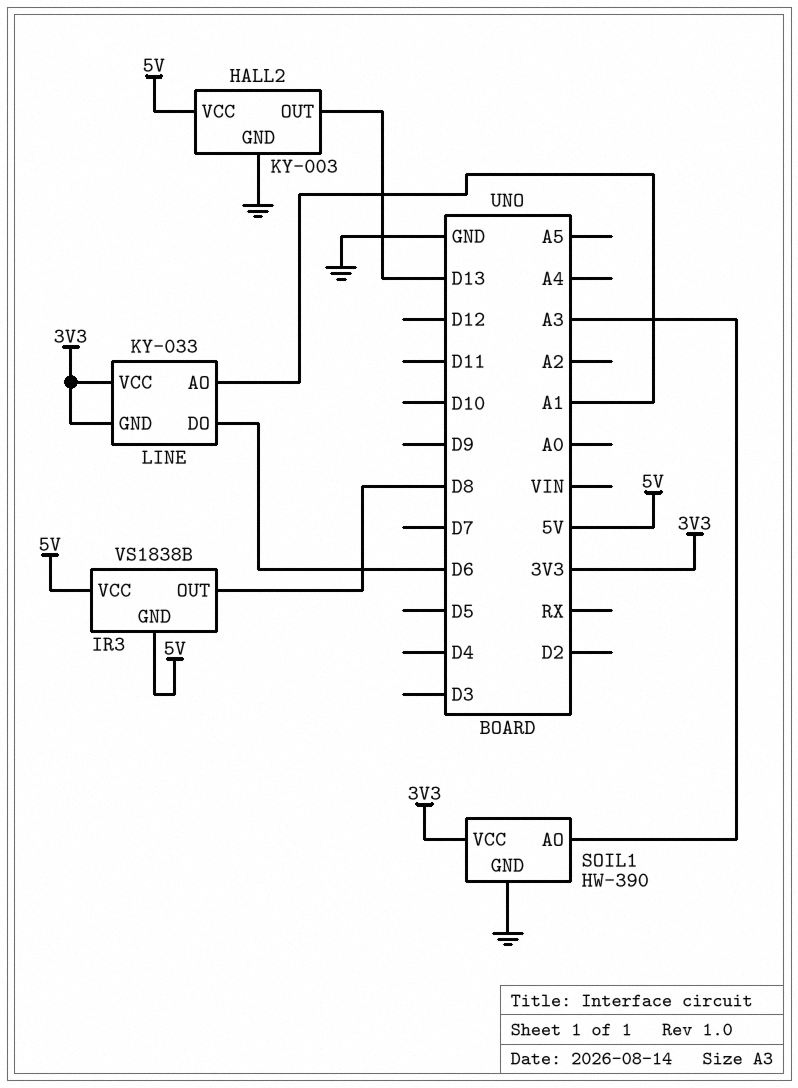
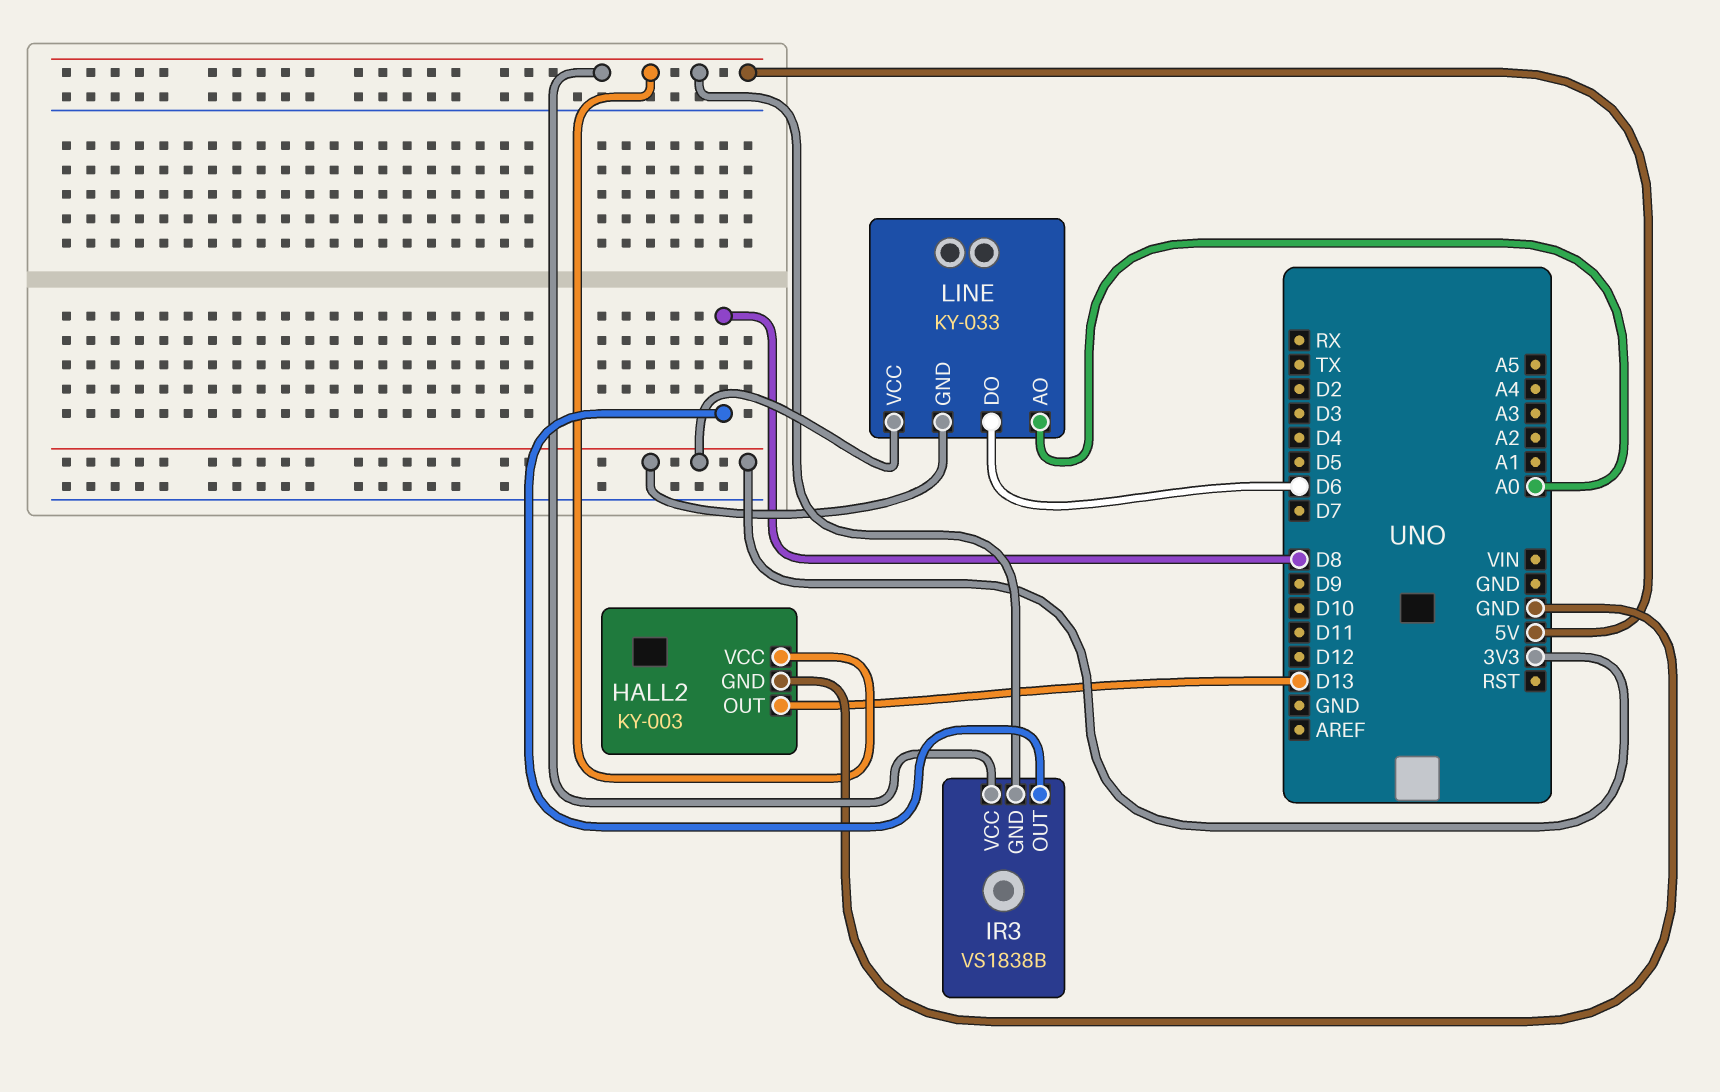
LINE pin AO: A1 -> A0
SOIL1: HW-390 -> none
SOIL1 pin AO: A3 -> none
SOIL1 pin GND: GND -> none
SOIL1 pin VCC: 3V3 -> none

